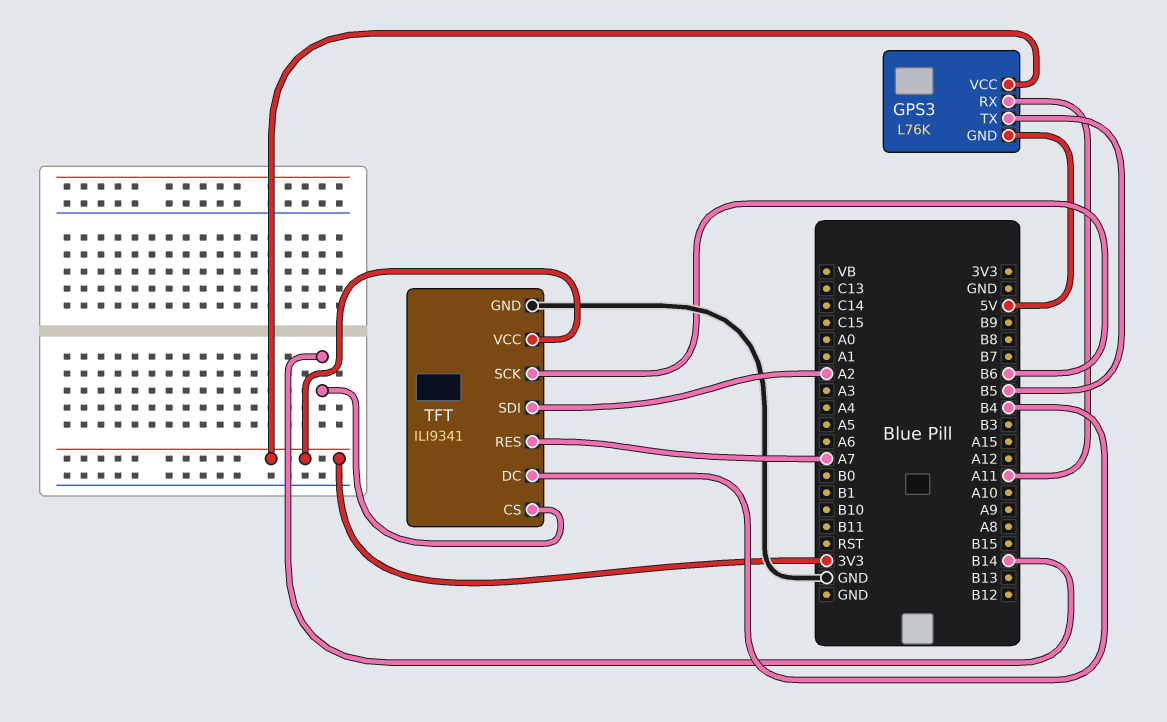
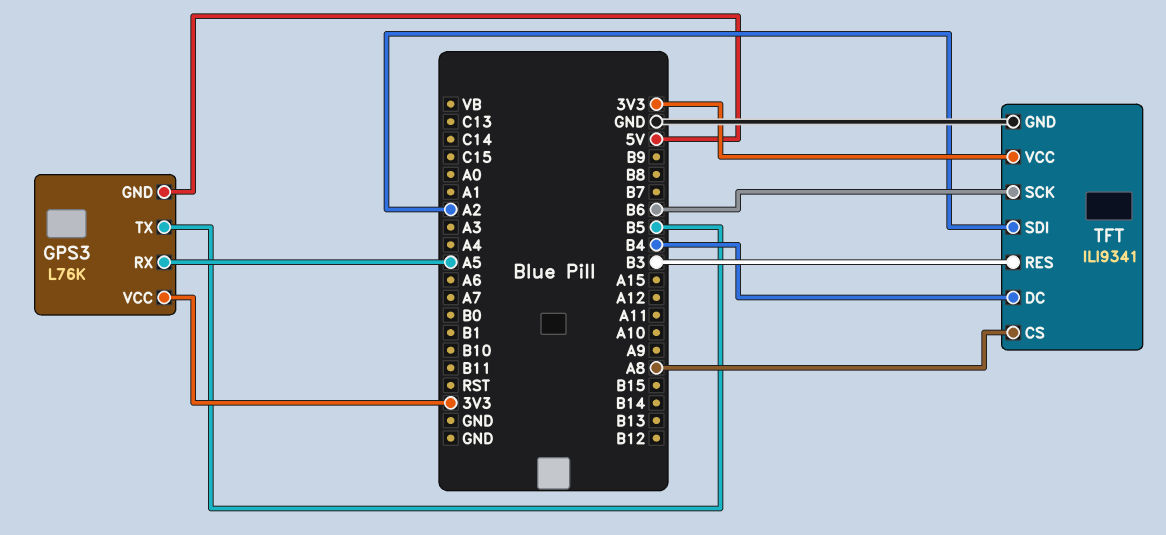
GPS3 pin RX: A11 -> A5
TFT pin CS: B14 -> A8
TFT pin RES: A7 -> B3

